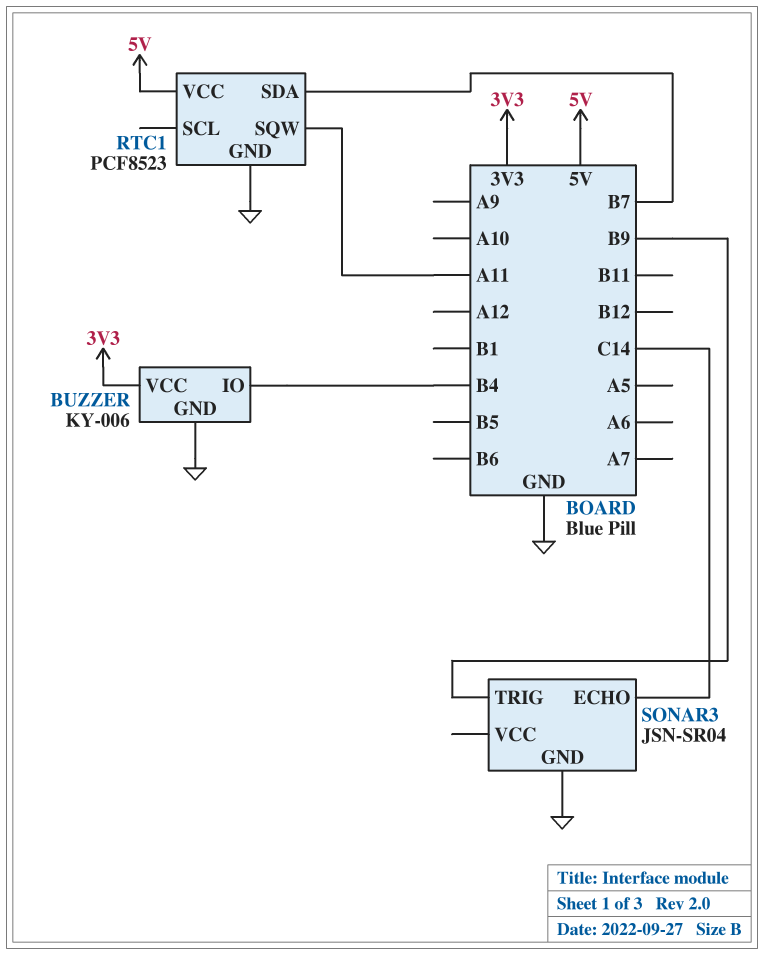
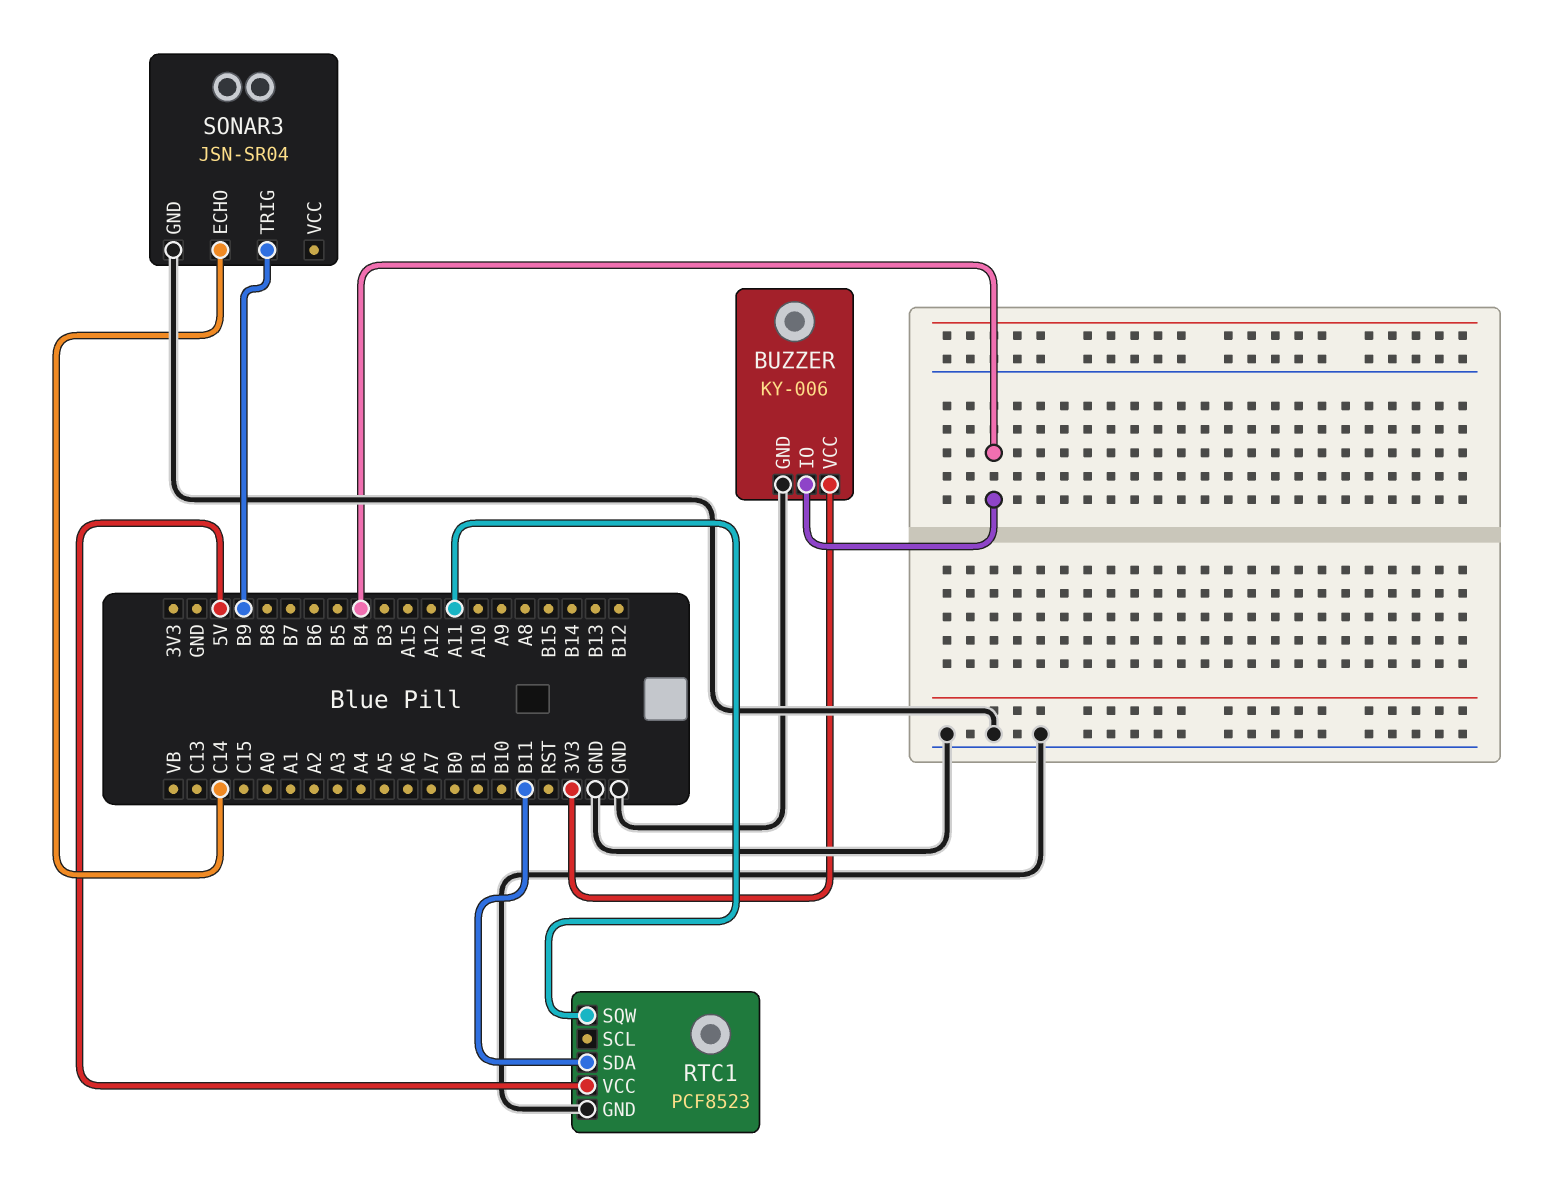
RTC1 pin SDA: B7 -> B11

